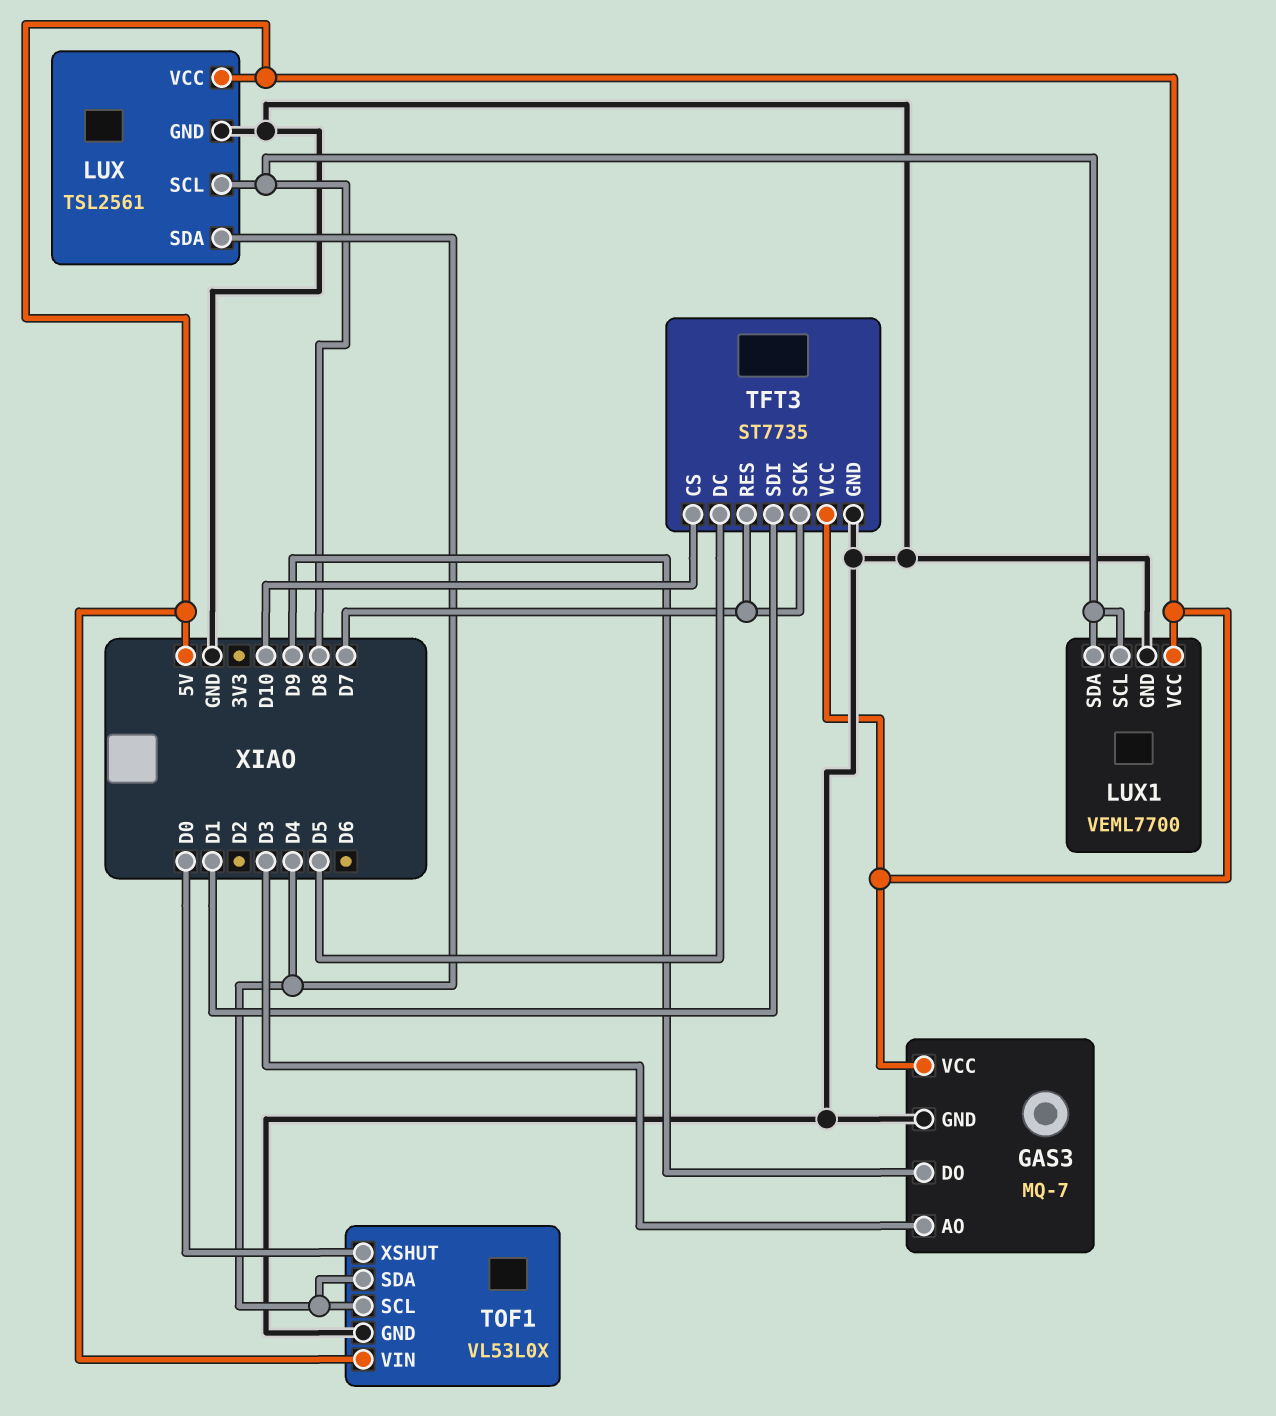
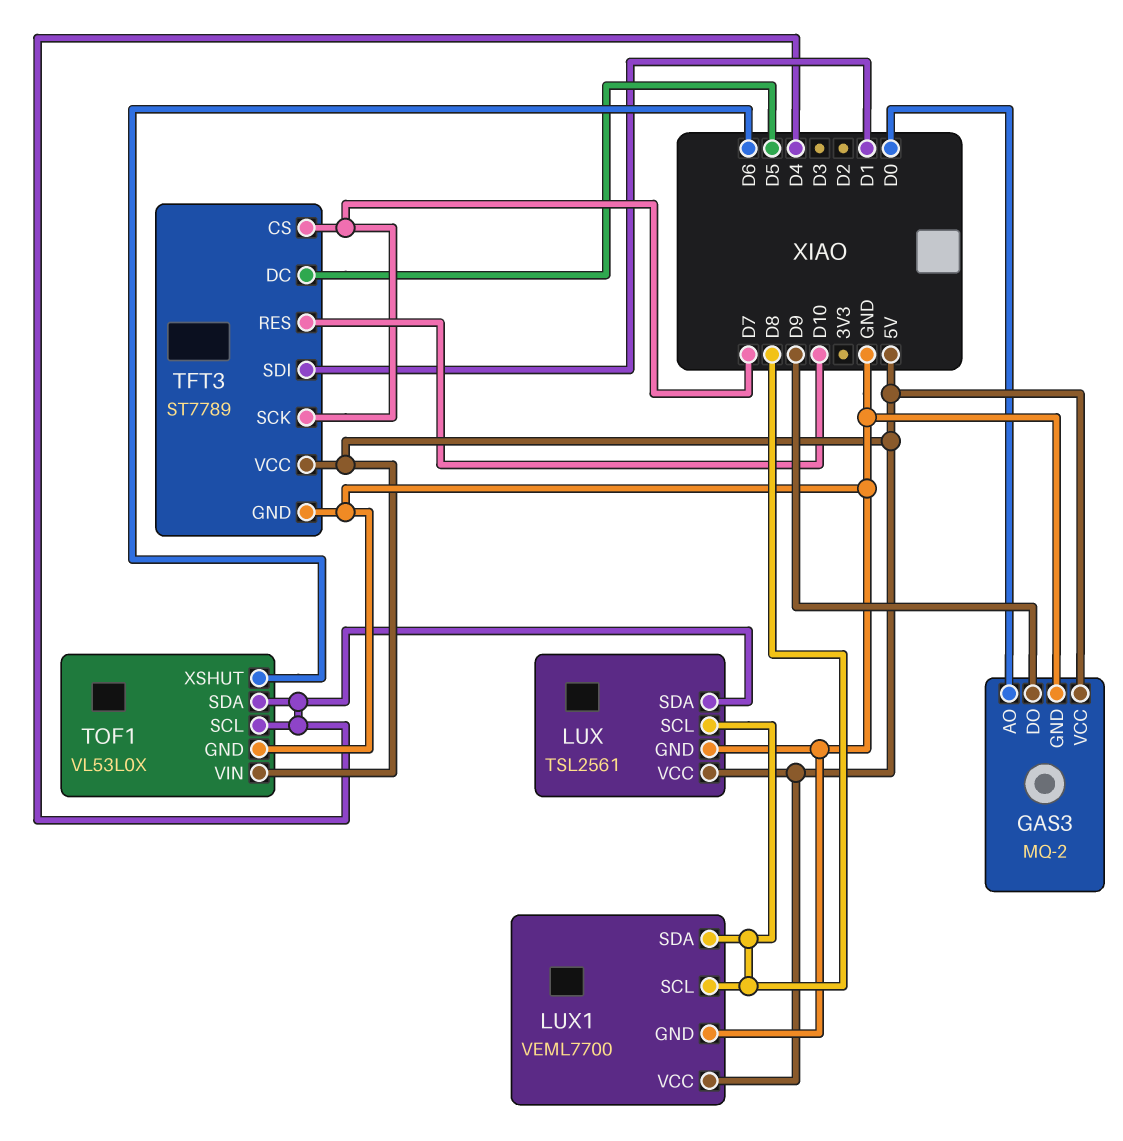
GAS3: MQ-7 -> MQ-2
GAS3 pin AO: D3 -> D0
TFT3: ST7735 -> ST7789
TFT3 pin CS: D10 -> D7
TFT3 pin RES: D7 -> D10
TOF1 pin XSHUT: D0 -> D6

